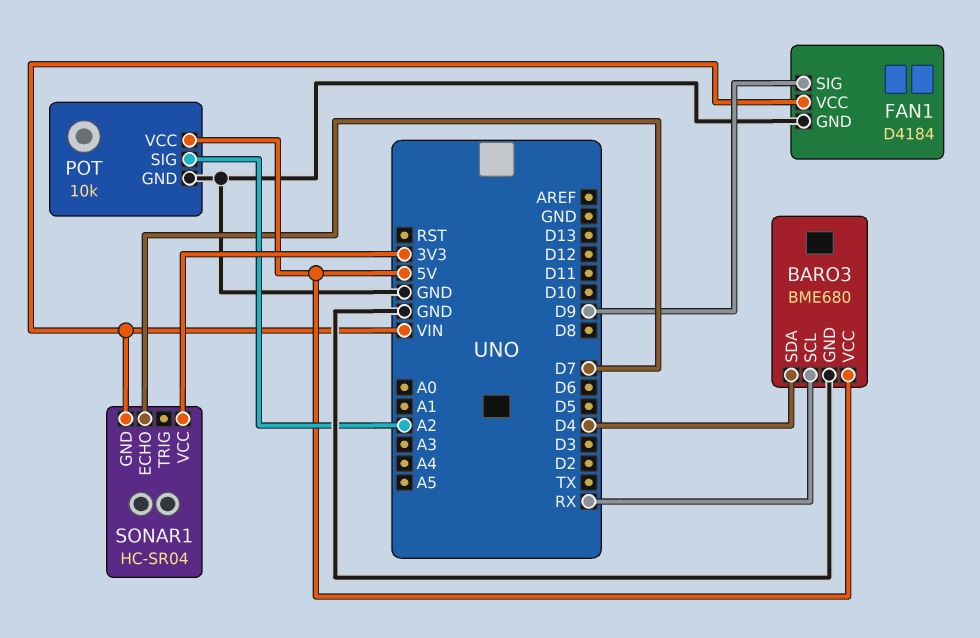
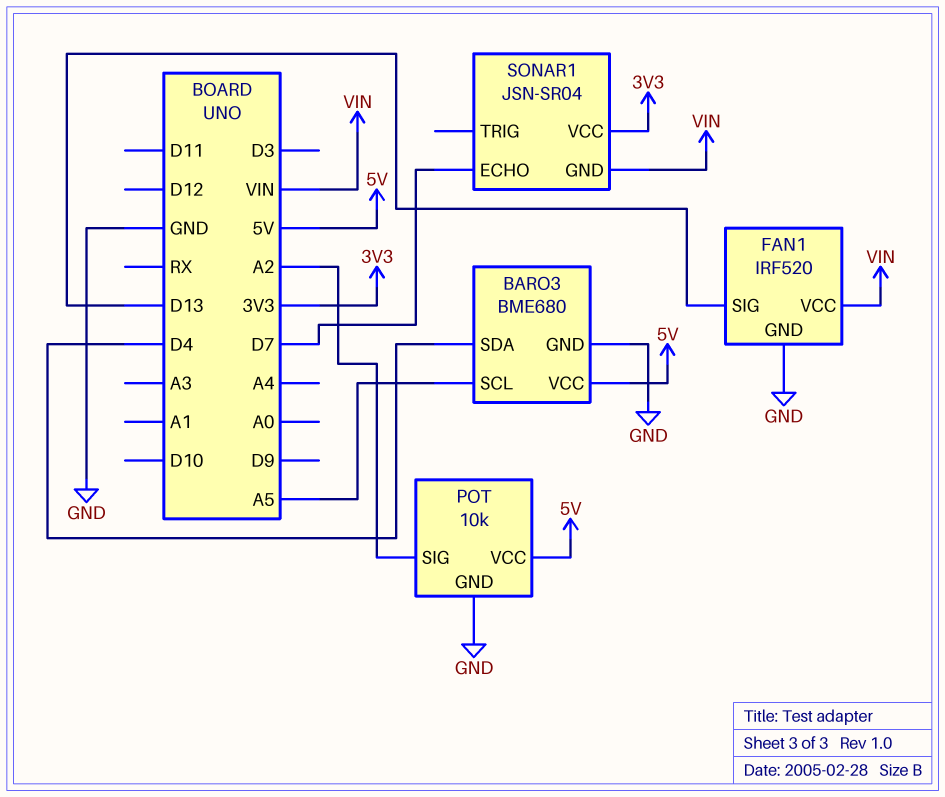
BARO3 pin SCL: RX -> A5
FAN1: D4184 -> IRF520
FAN1 pin SIG: D9 -> D13
SONAR1: HC-SR04 -> JSN-SR04

